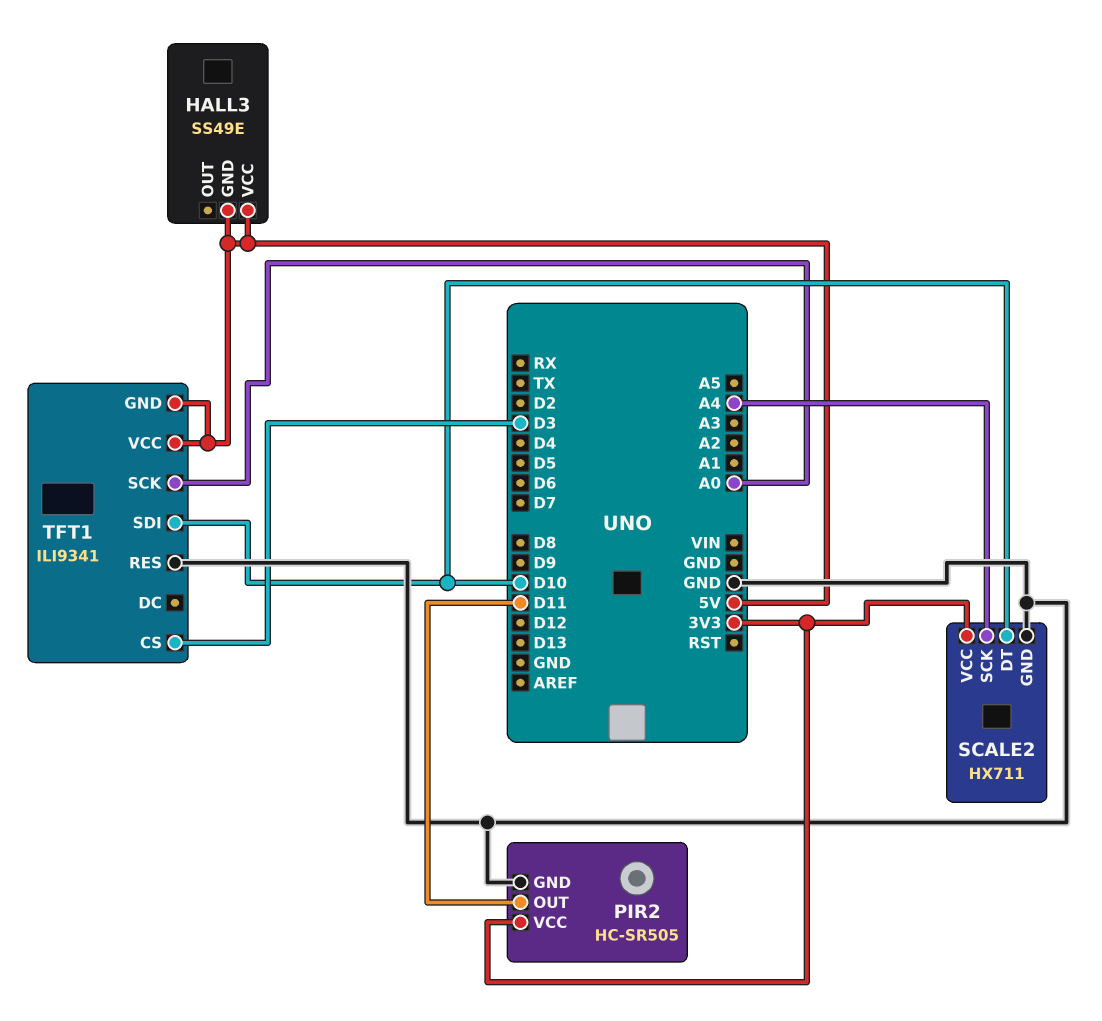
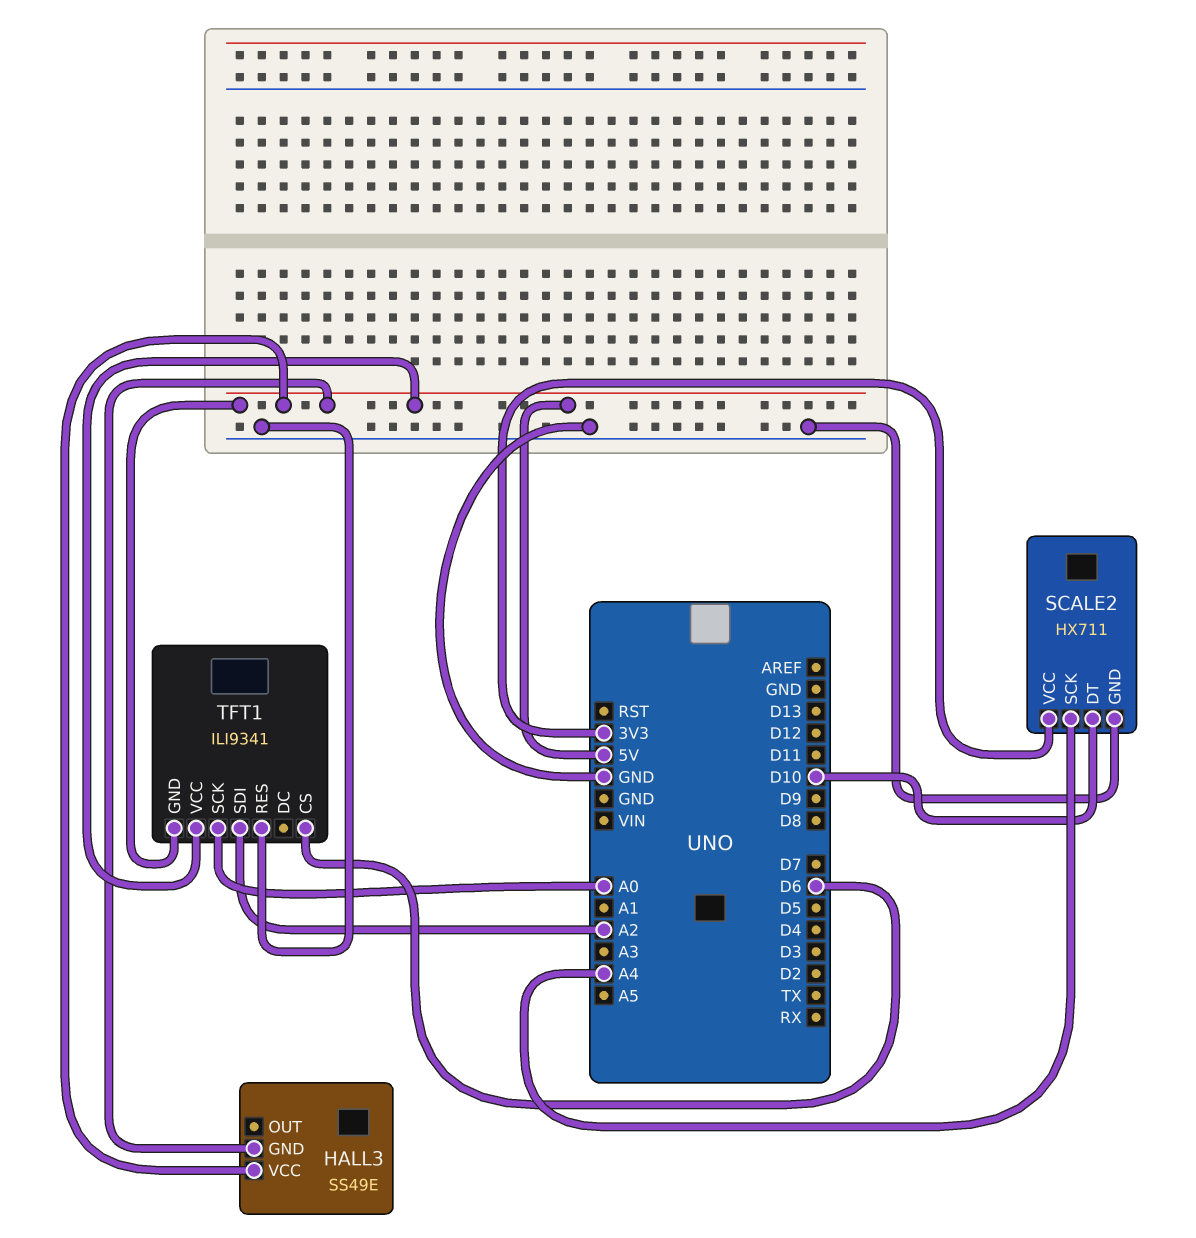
PIR2: HC-SR505 -> none
PIR2 pin GND: GND -> none
PIR2 pin OUT: D11 -> none
PIR2 pin VCC: 3V3 -> none
TFT1 pin CS: D3 -> D6
TFT1 pin SDI: D10 -> A2

